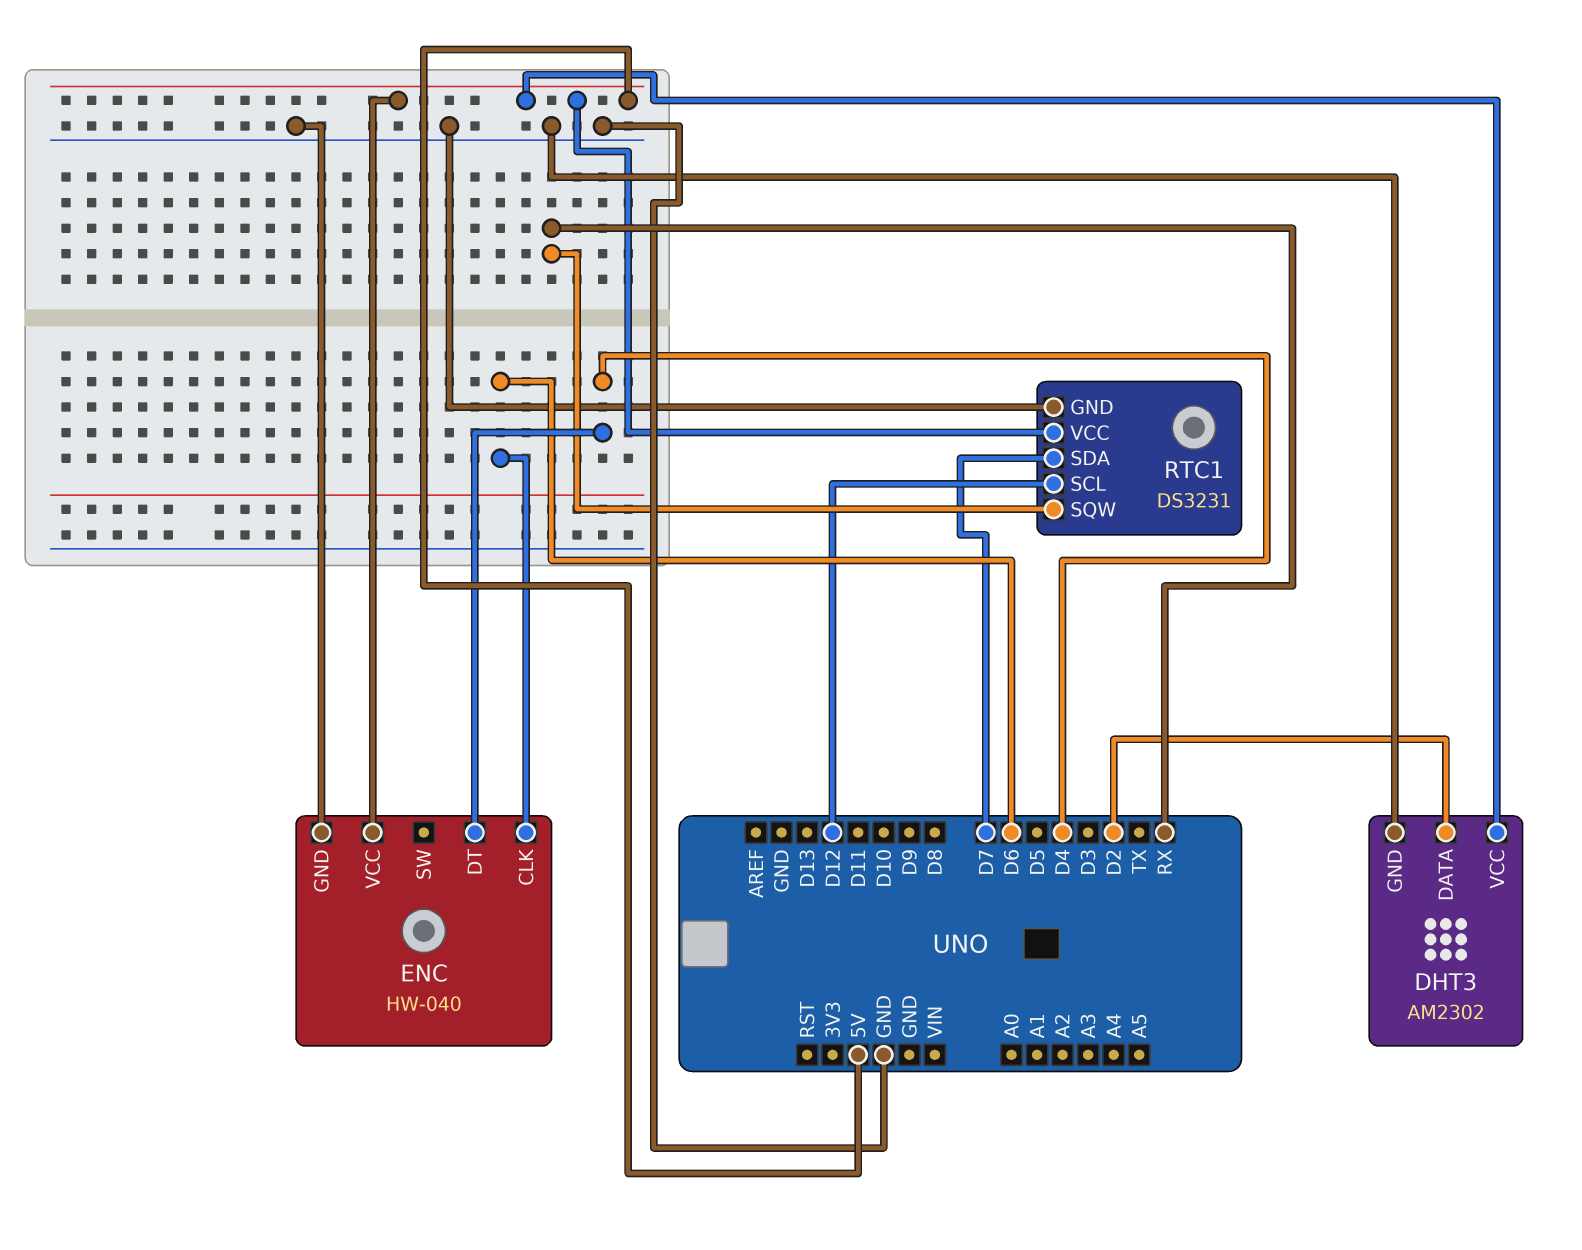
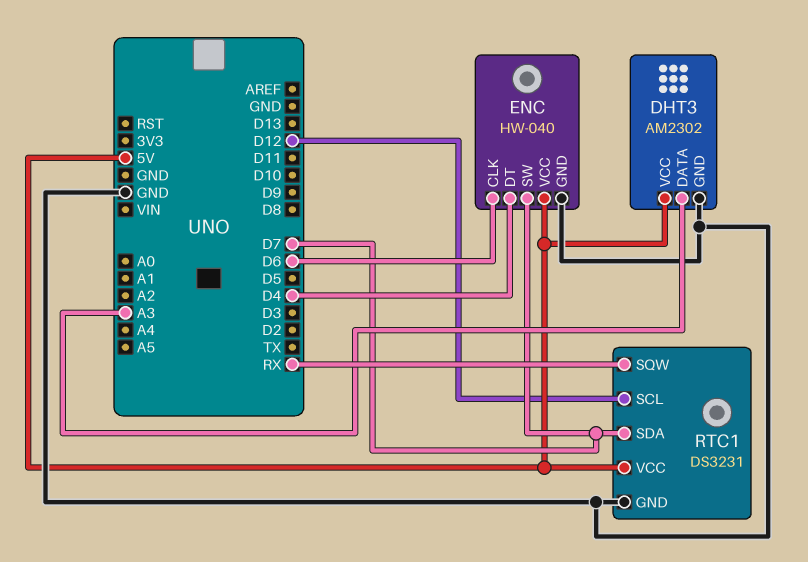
DHT3 pin DATA: D2 -> A3
ENC pin SW: none -> D7

